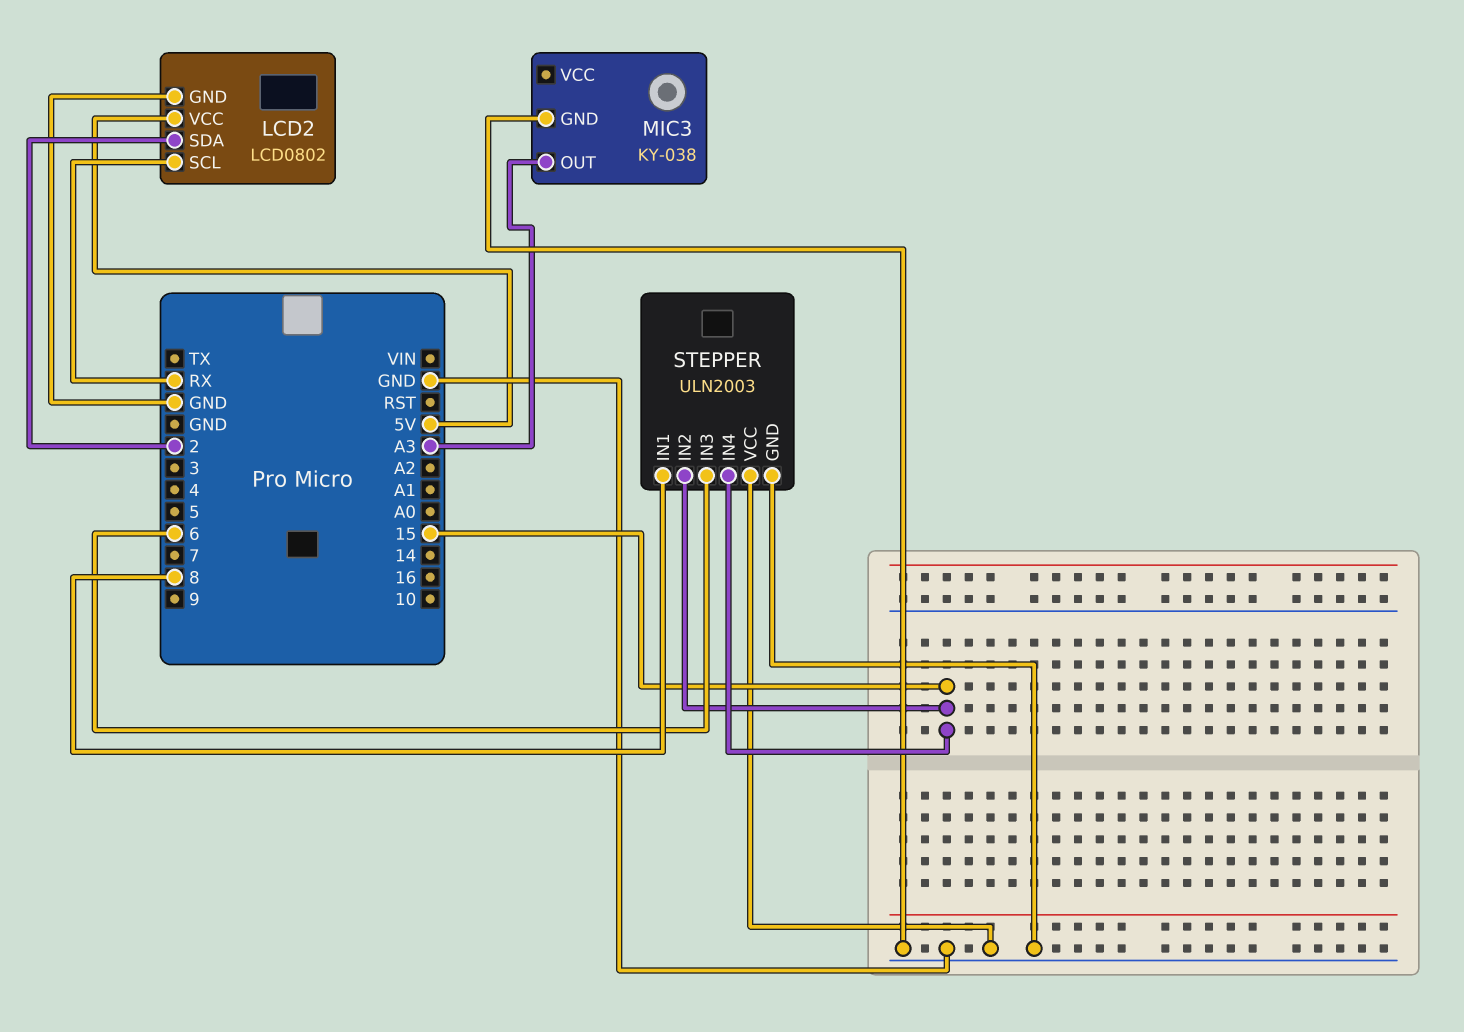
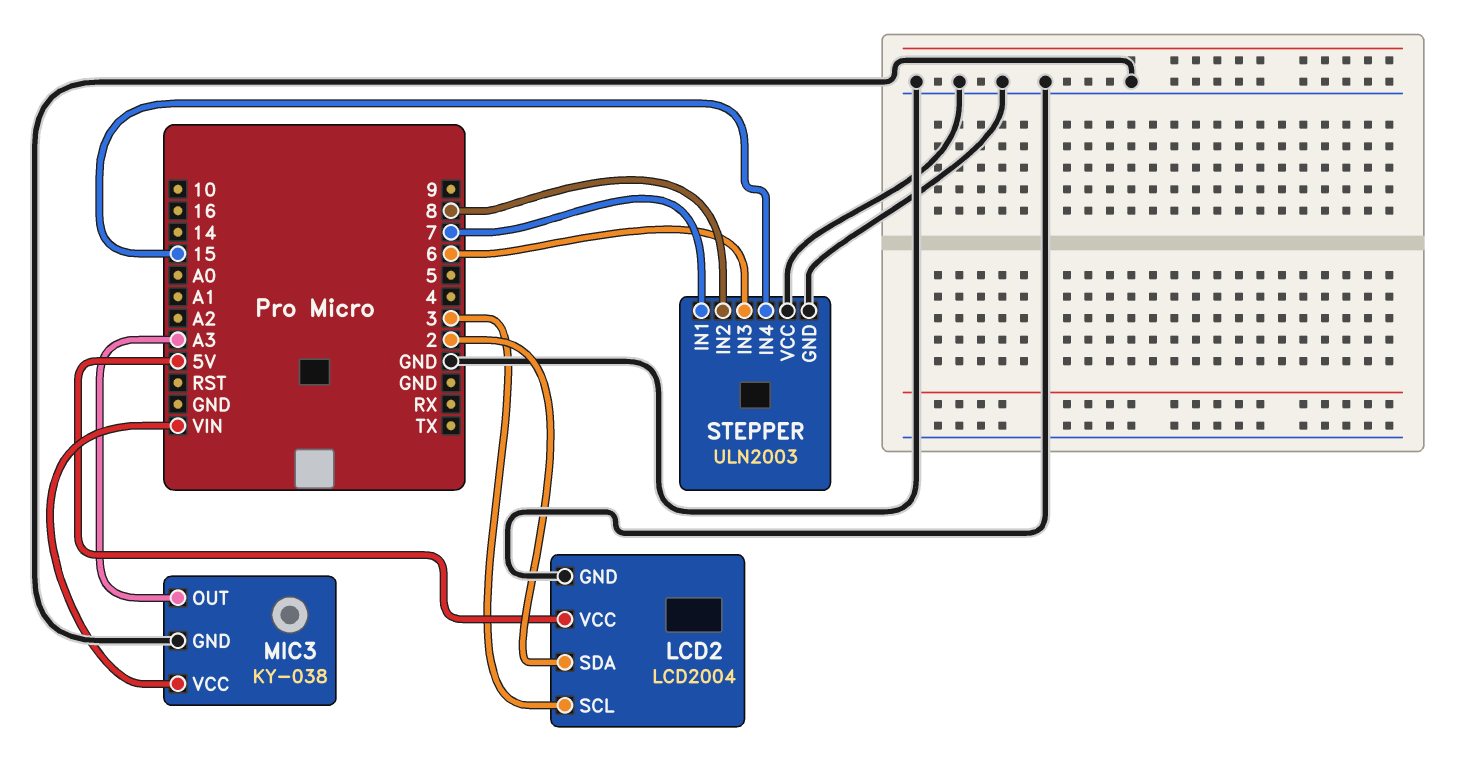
LCD2: LCD0802 -> LCD2004
LCD2 pin SCL: RX -> 3
MIC3 pin VCC: none -> VIN
STEPPER pin IN1: 8 -> 7
STEPPER pin IN2: 15 -> 8

